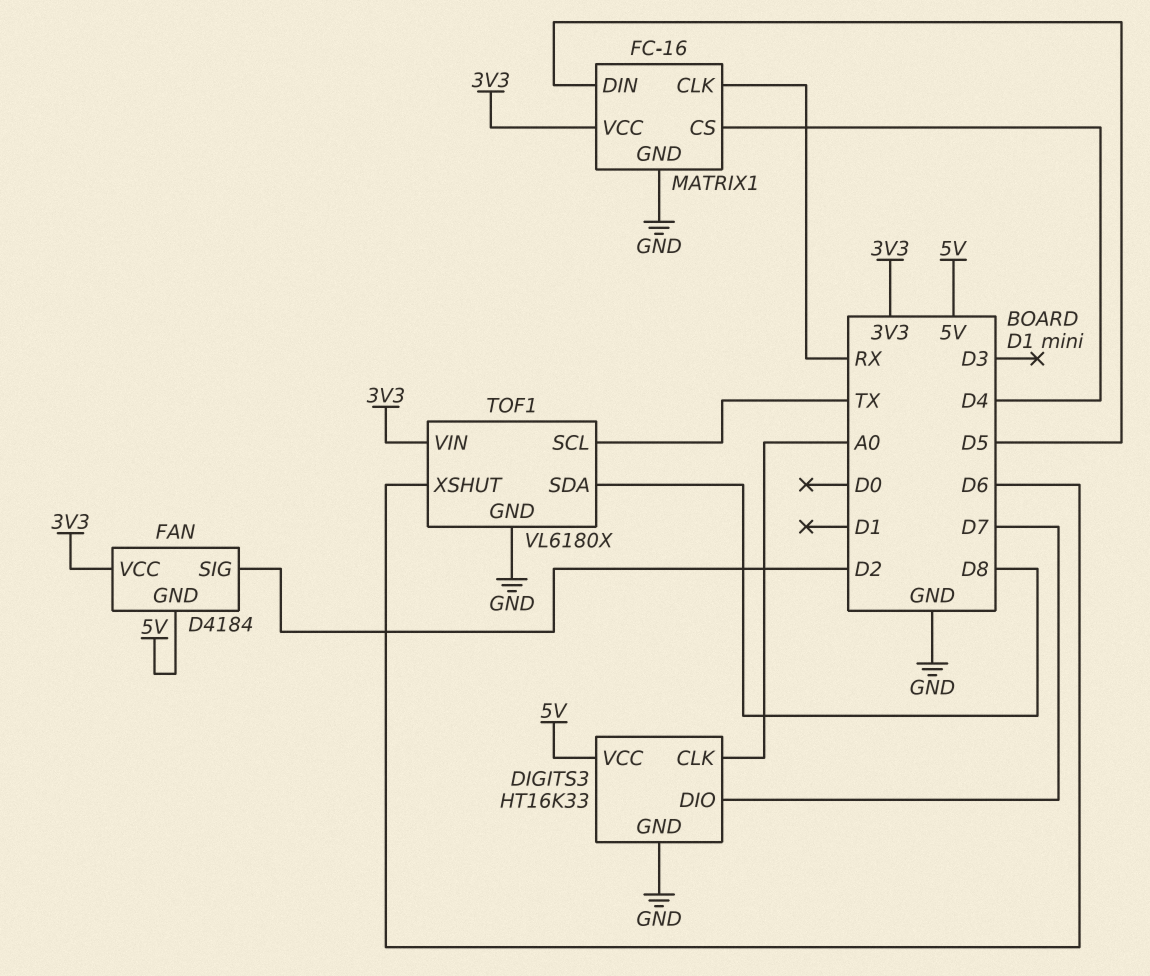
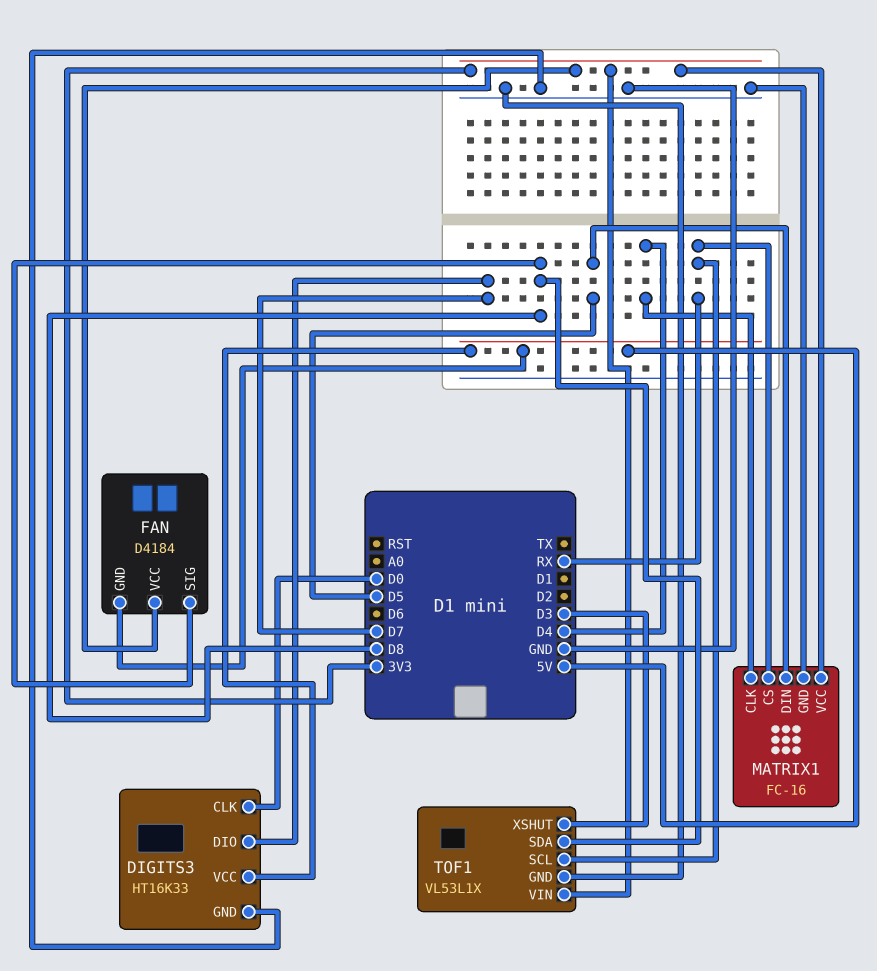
DIGITS3 pin CLK: A0 -> D0
FAN pin SIG: D2 -> D8
MATRIX1 pin CLK: RX -> D4
MATRIX1 pin CS: D4 -> RX
TOF1: VL6180X -> VL53L1X
TOF1 pin SCL: TX -> RX
TOF1 pin XSHUT: D6 -> D3

